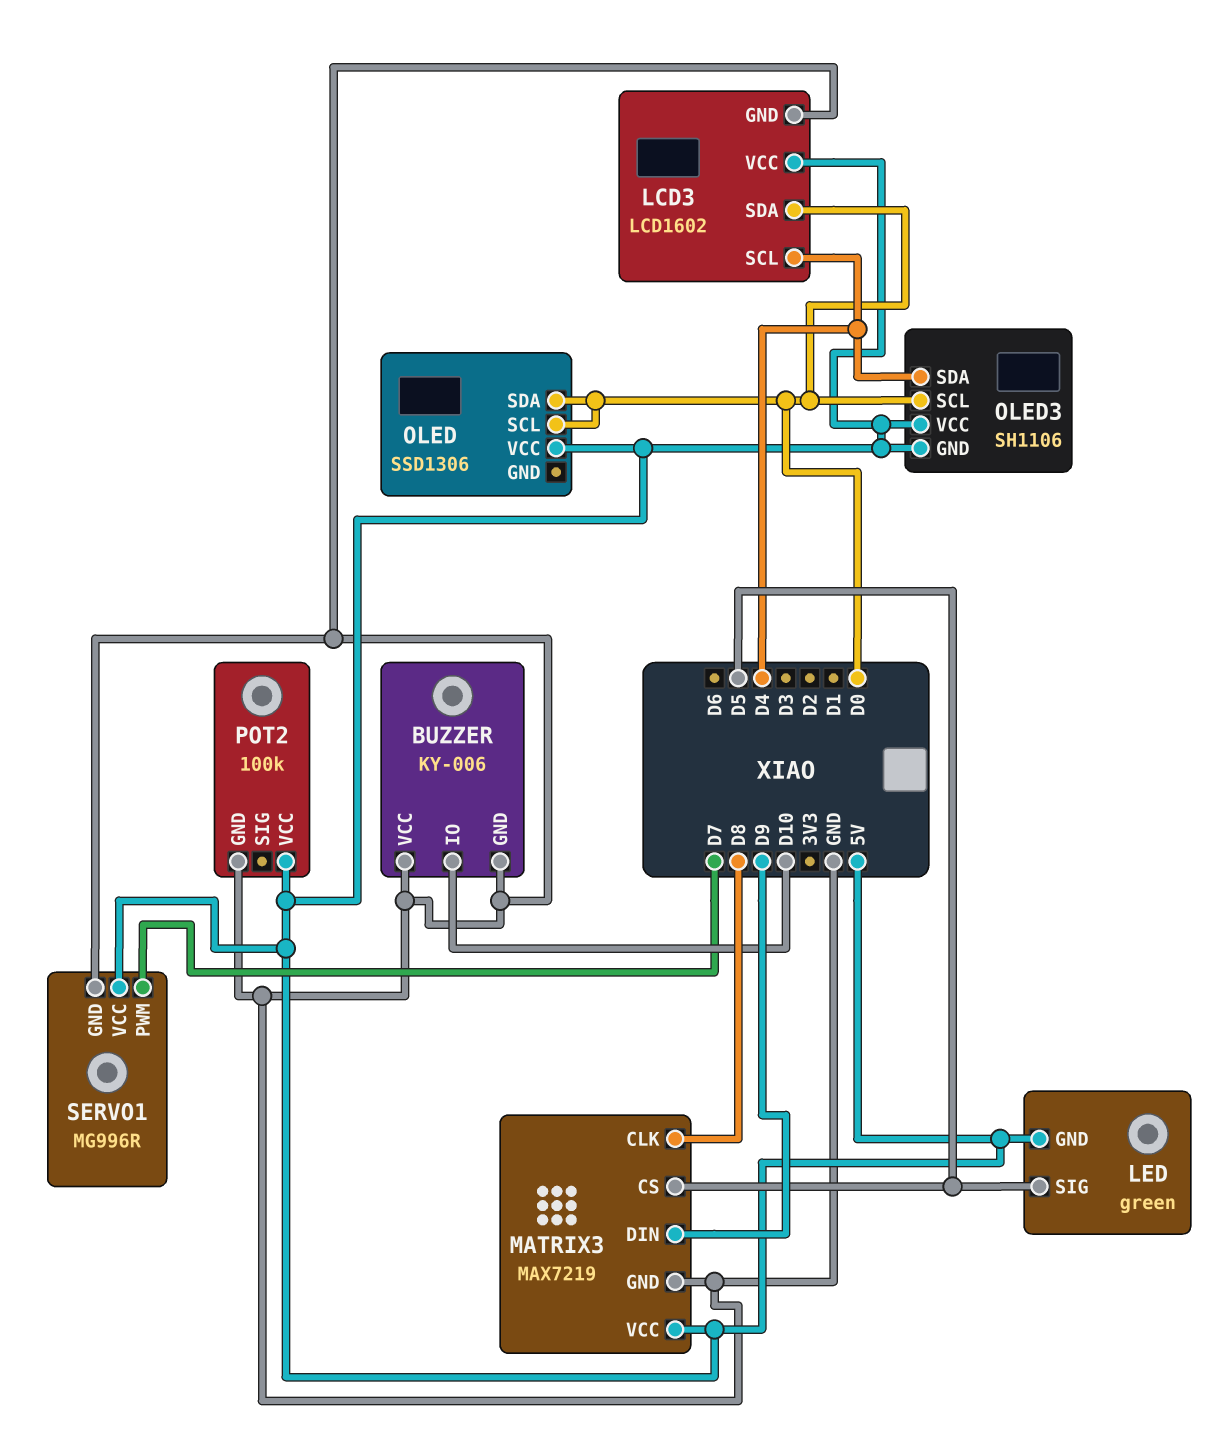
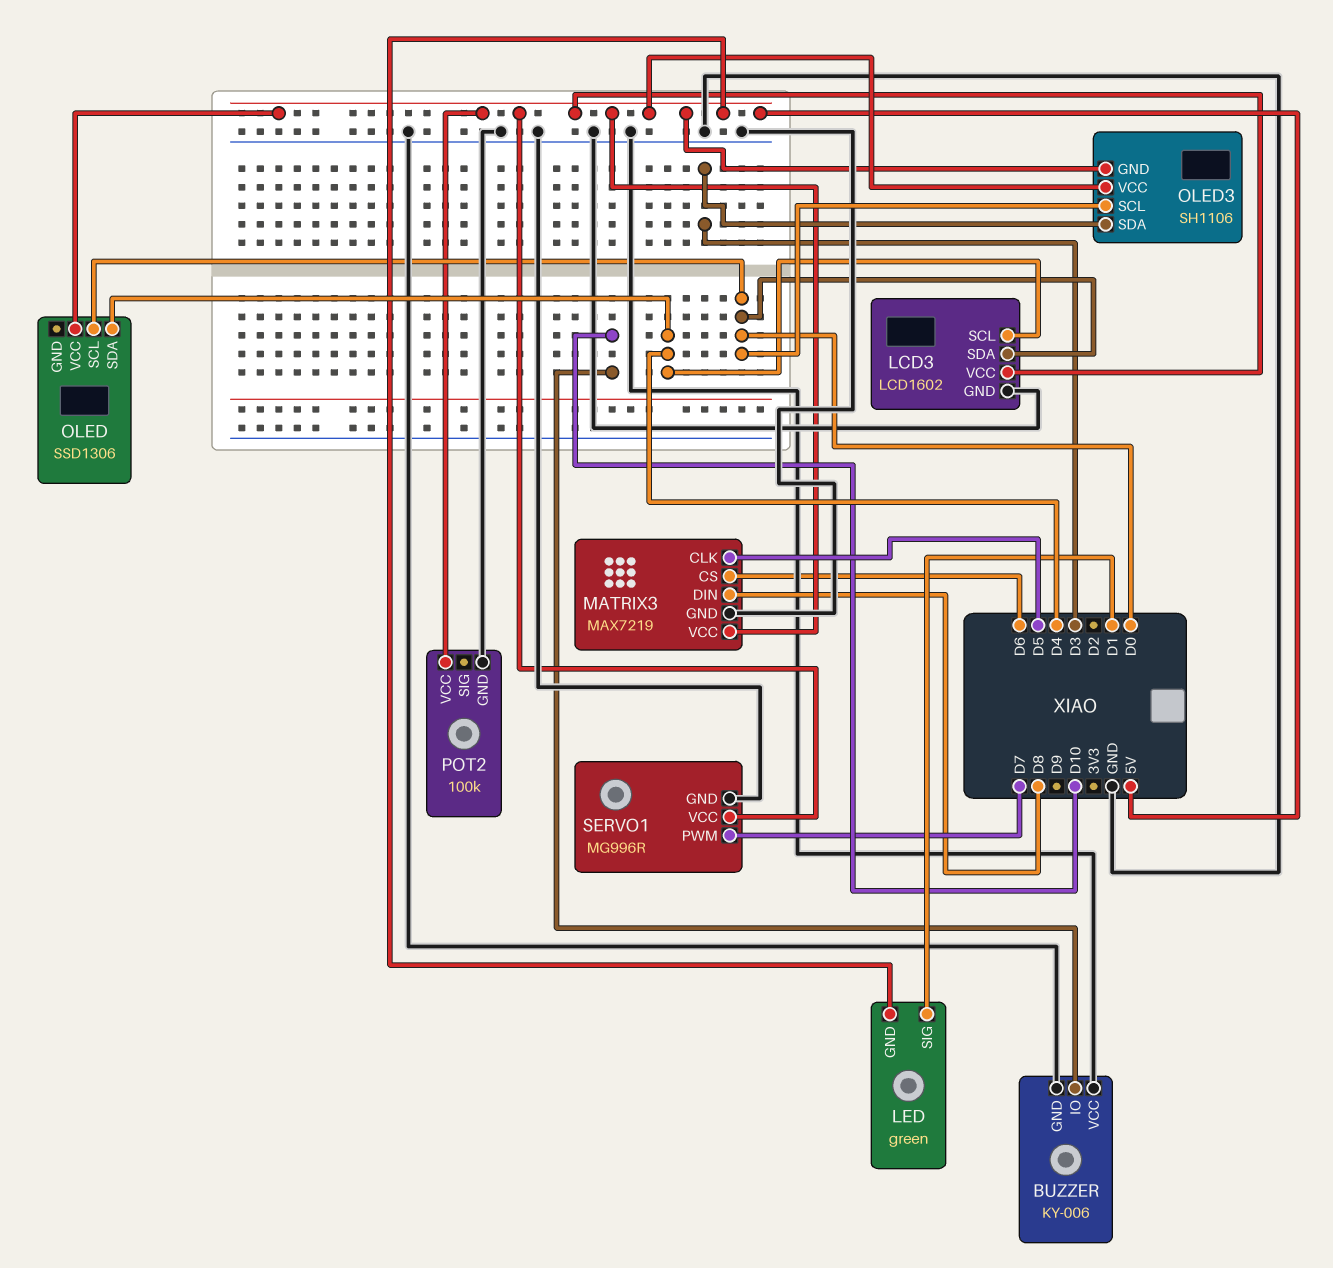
LED pin SIG: D5 -> D1
MATRIX3 pin CLK: D8 -> D5
MATRIX3 pin CS: D5 -> D6
MATRIX3 pin DIN: D9 -> D8
OLED pin SDA: D0 -> D4
OLED3 pin SDA: D4 -> D3

